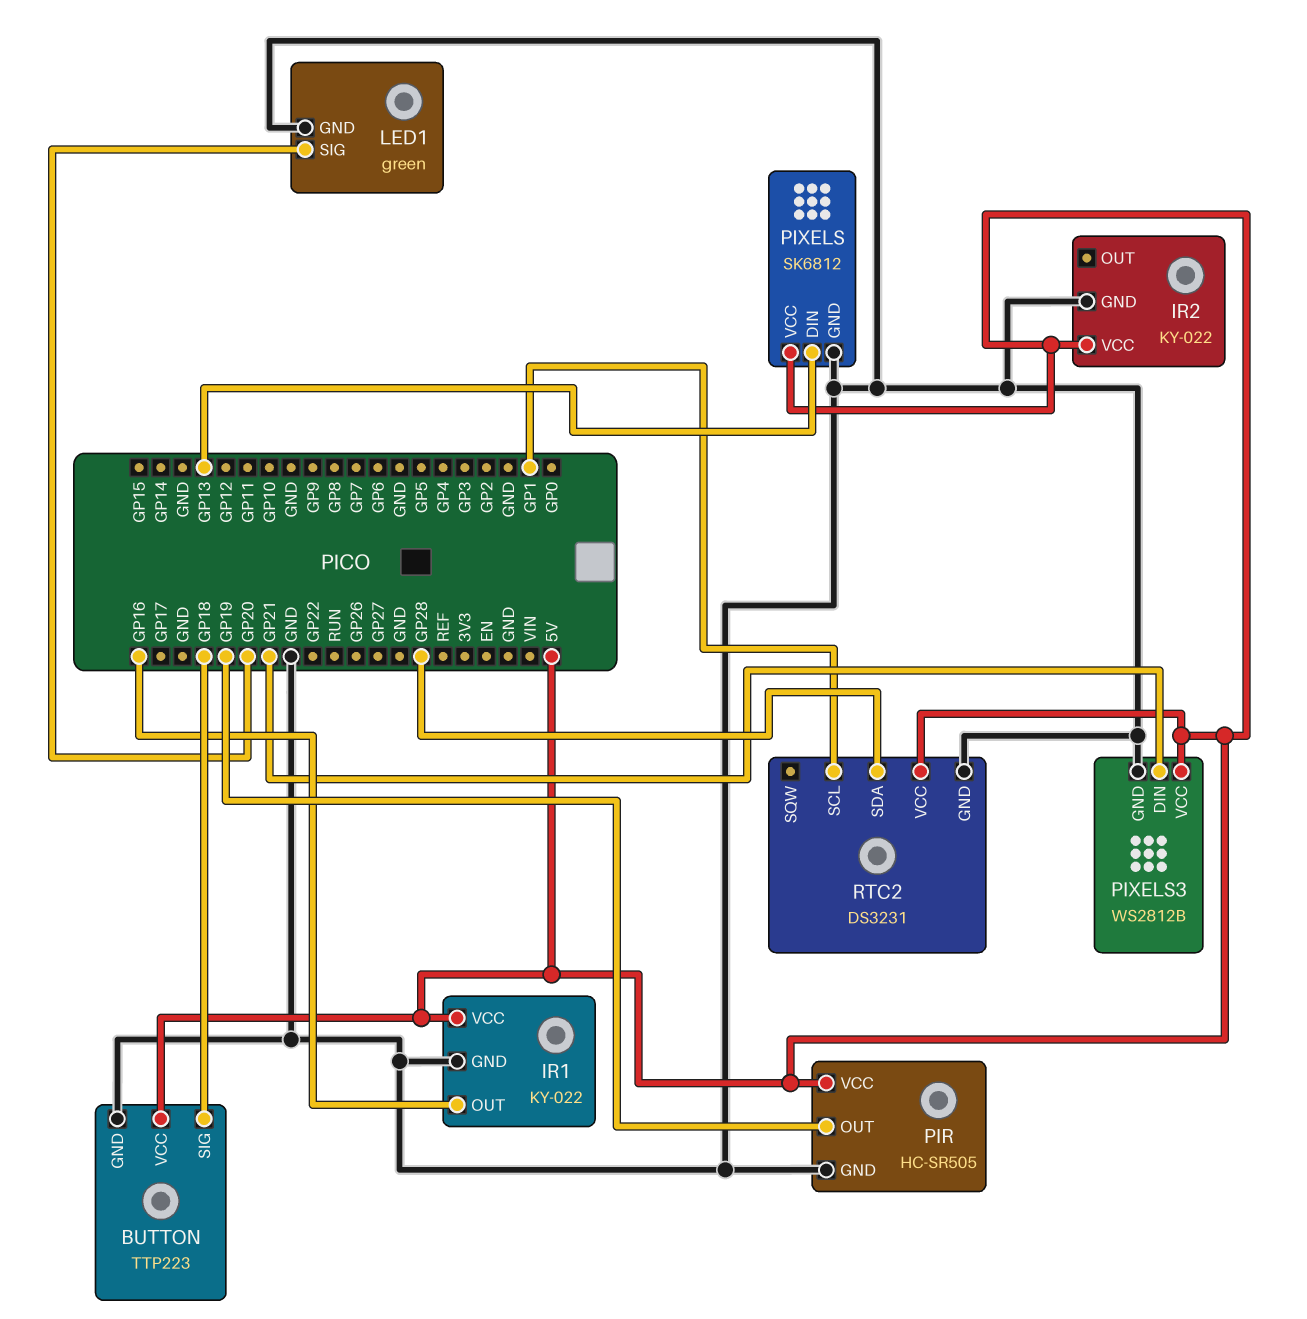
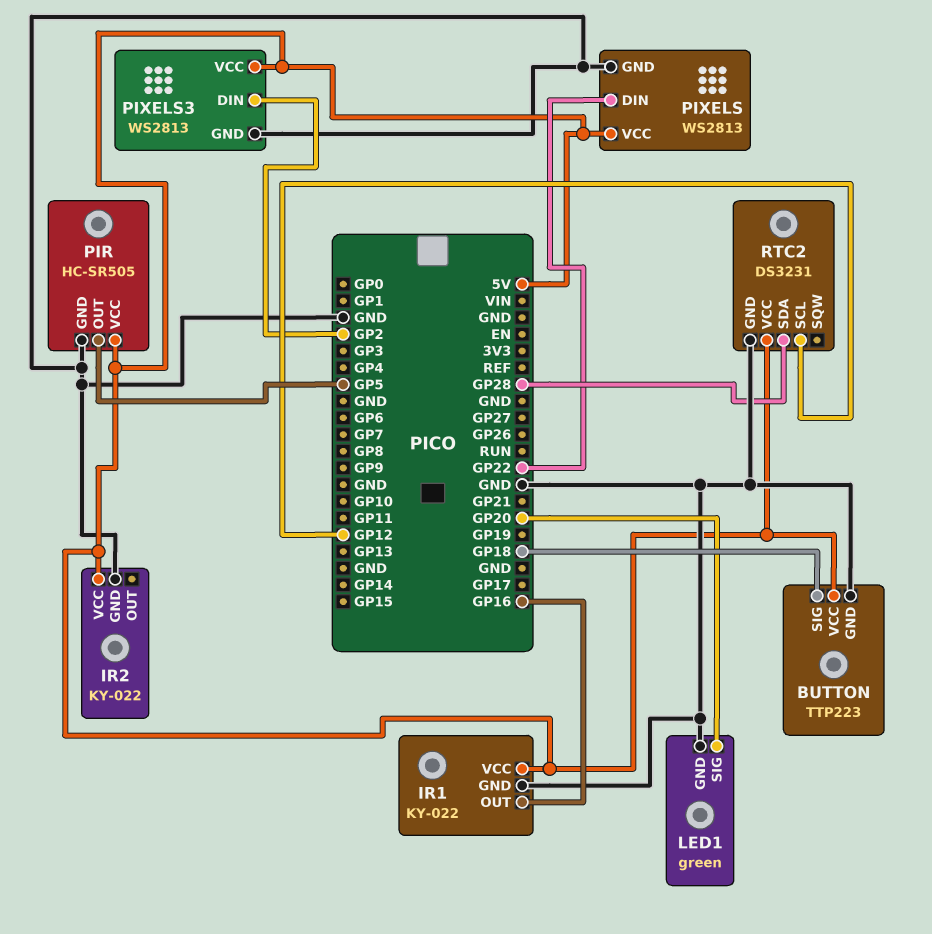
PIR pin OUT: GP19 -> GP5
PIXELS: SK6812 -> WS2813
PIXELS pin DIN: GP13 -> GP22
PIXELS3: WS2812B -> WS2813
PIXELS3 pin DIN: GP21 -> GP2
RTC2 pin SCL: GP1 -> GP12

